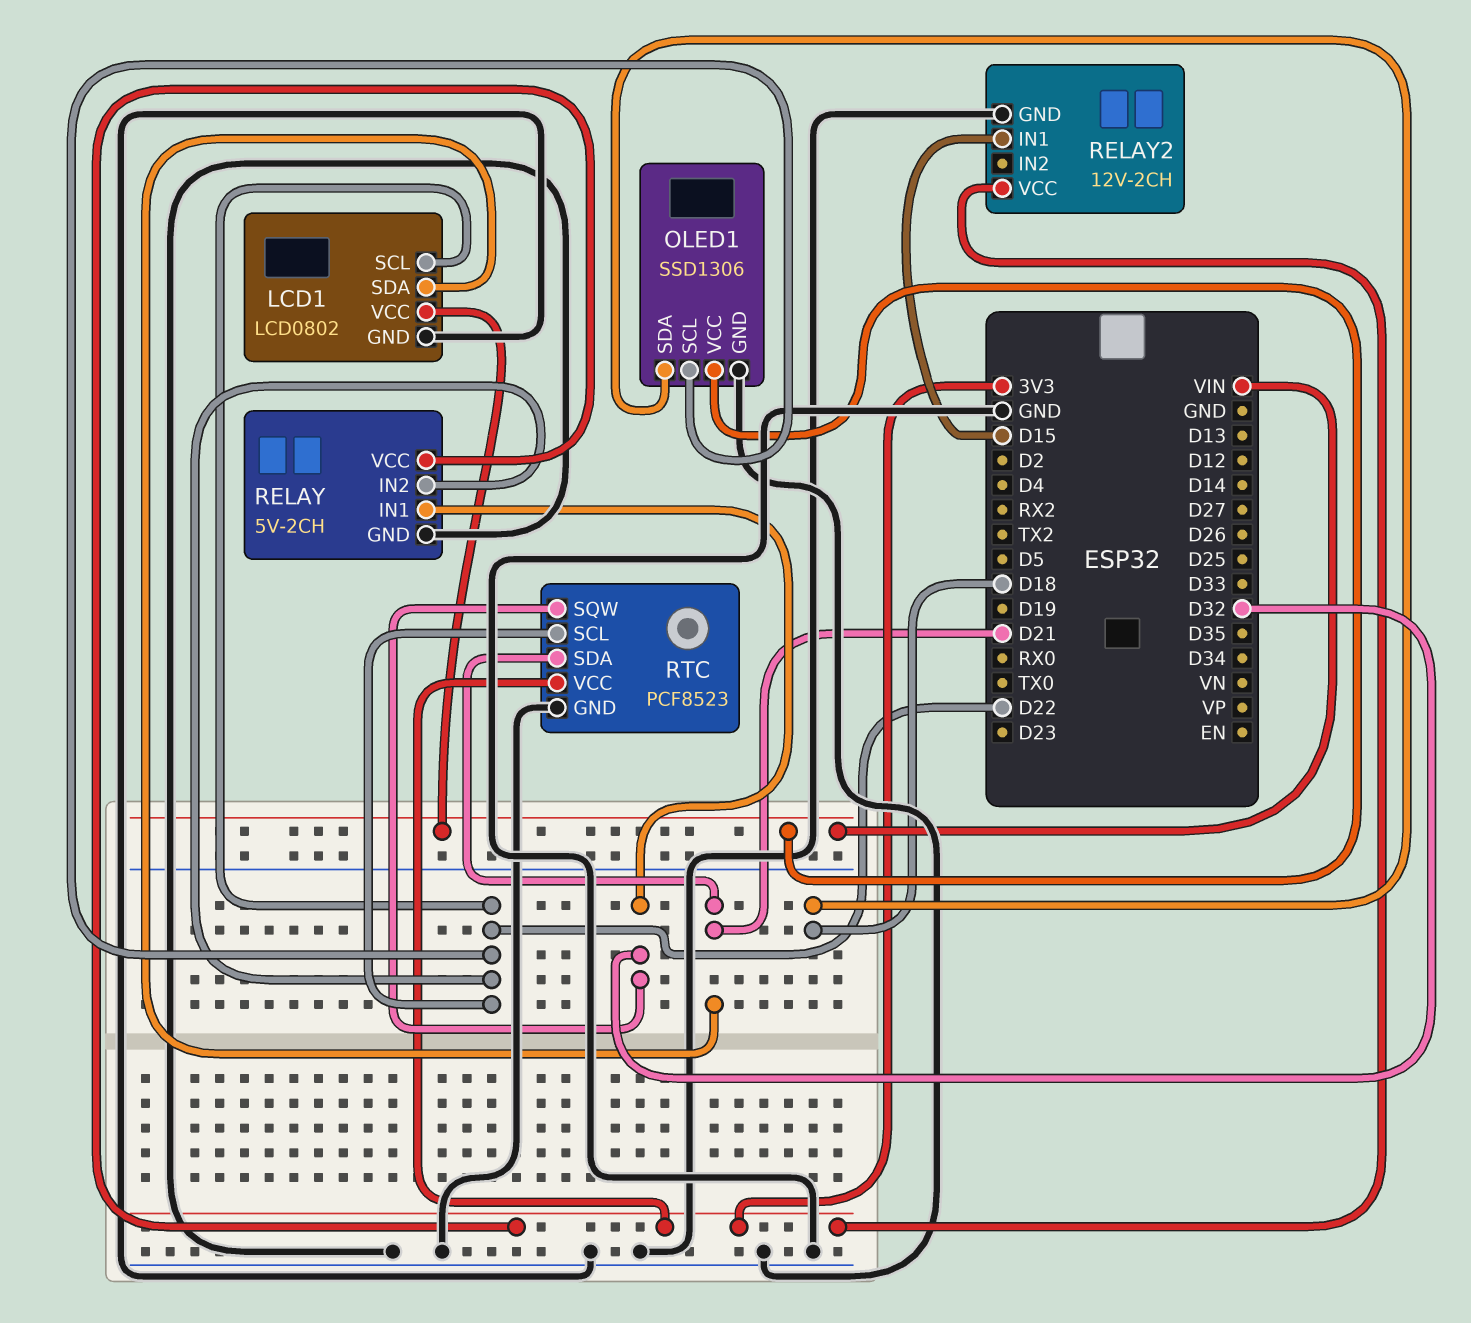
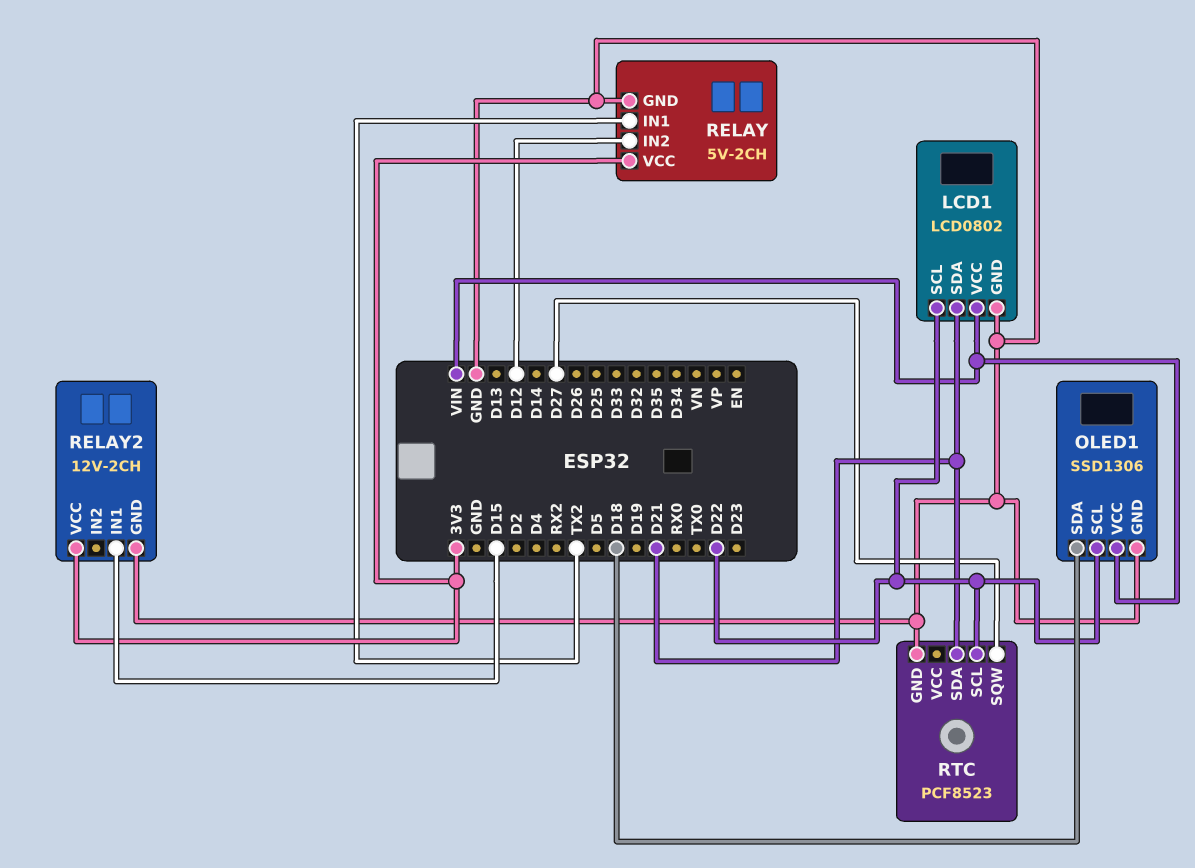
RELAY pin IN1: D32 -> TX2
RELAY pin IN2: D22 -> D12
RTC pin SQW: D32 -> D27
RTC pin VCC: 3V3 -> none

